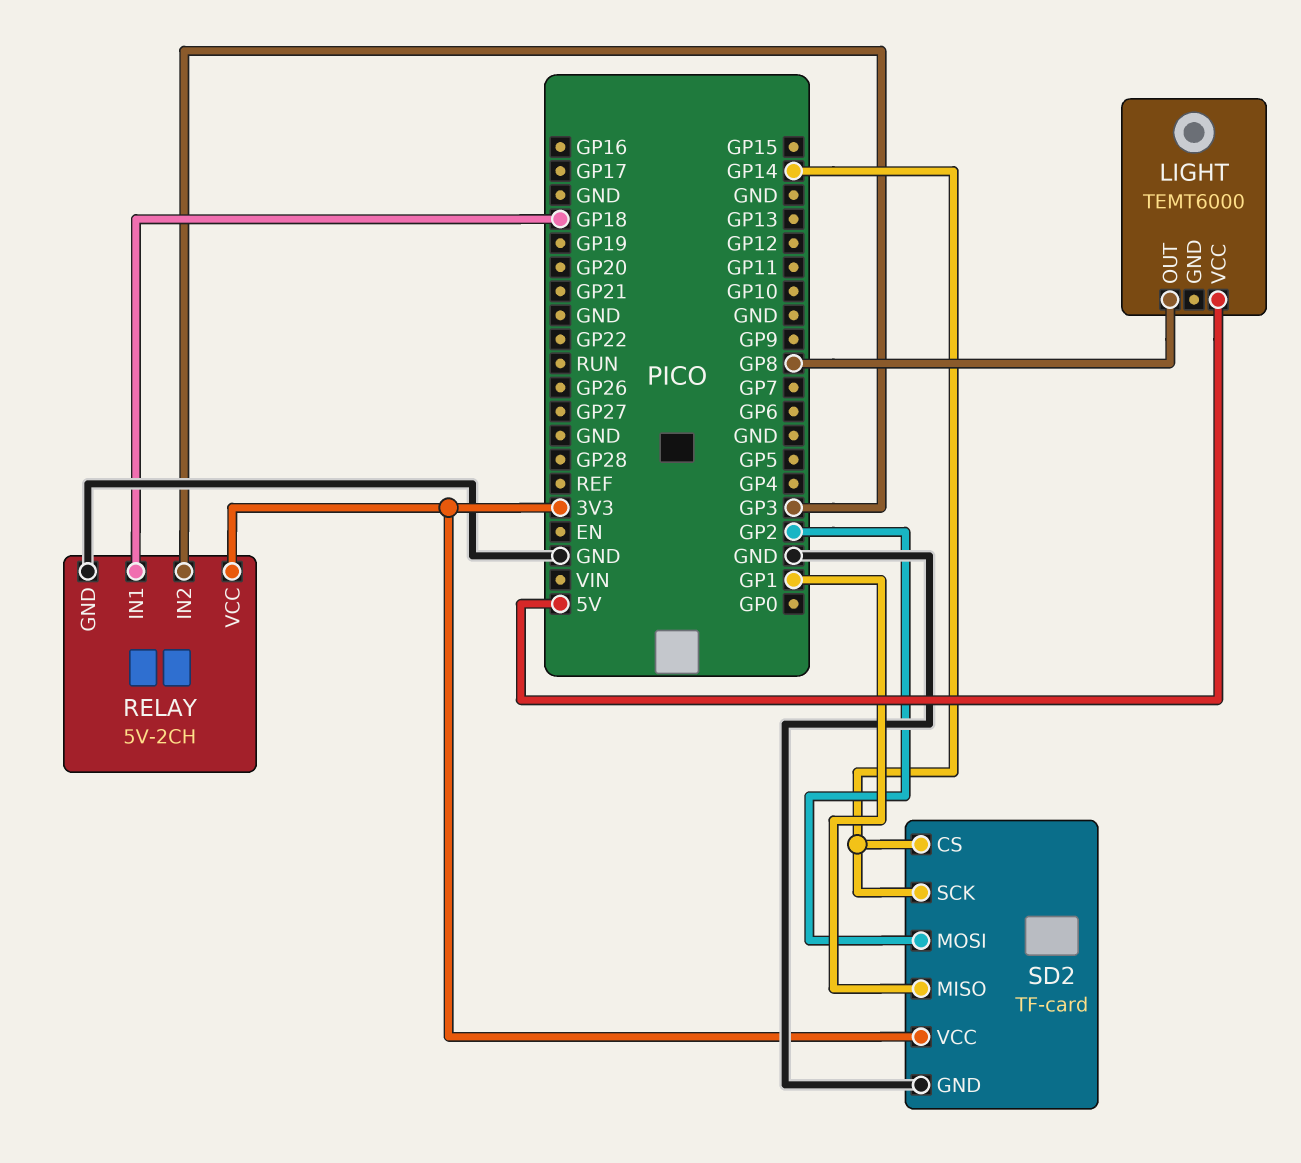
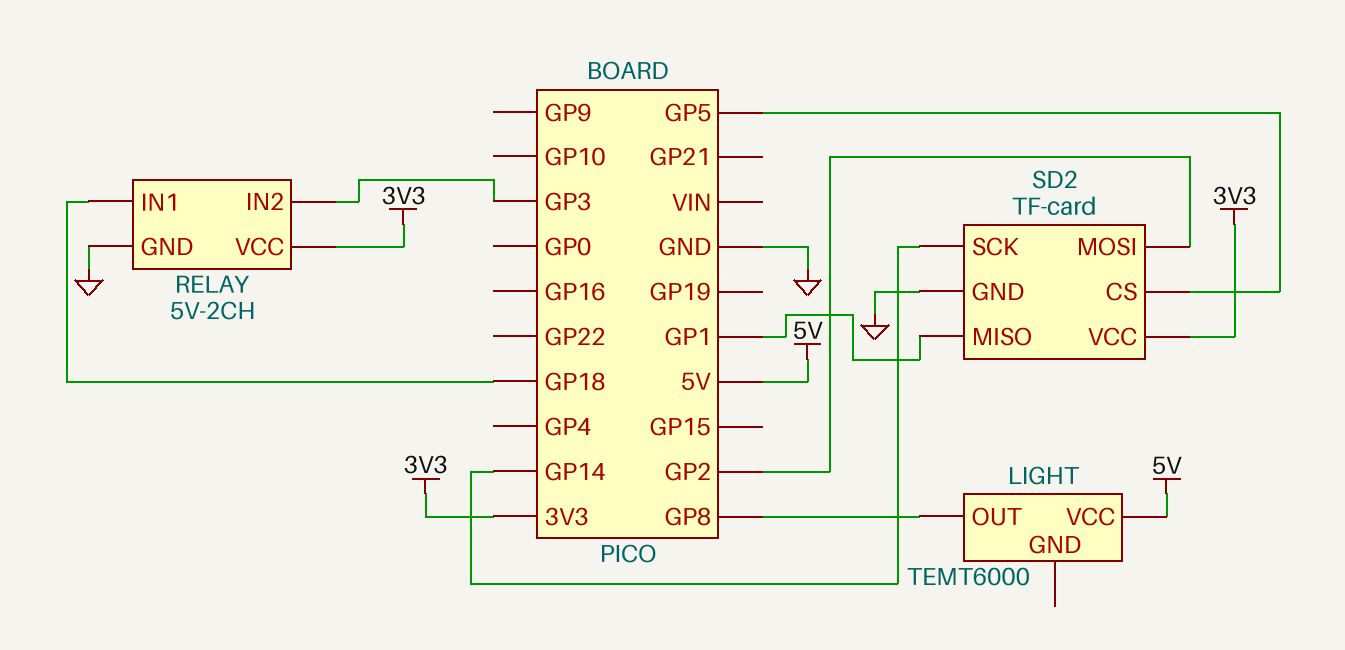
SD2 pin CS: GP14 -> GP5

